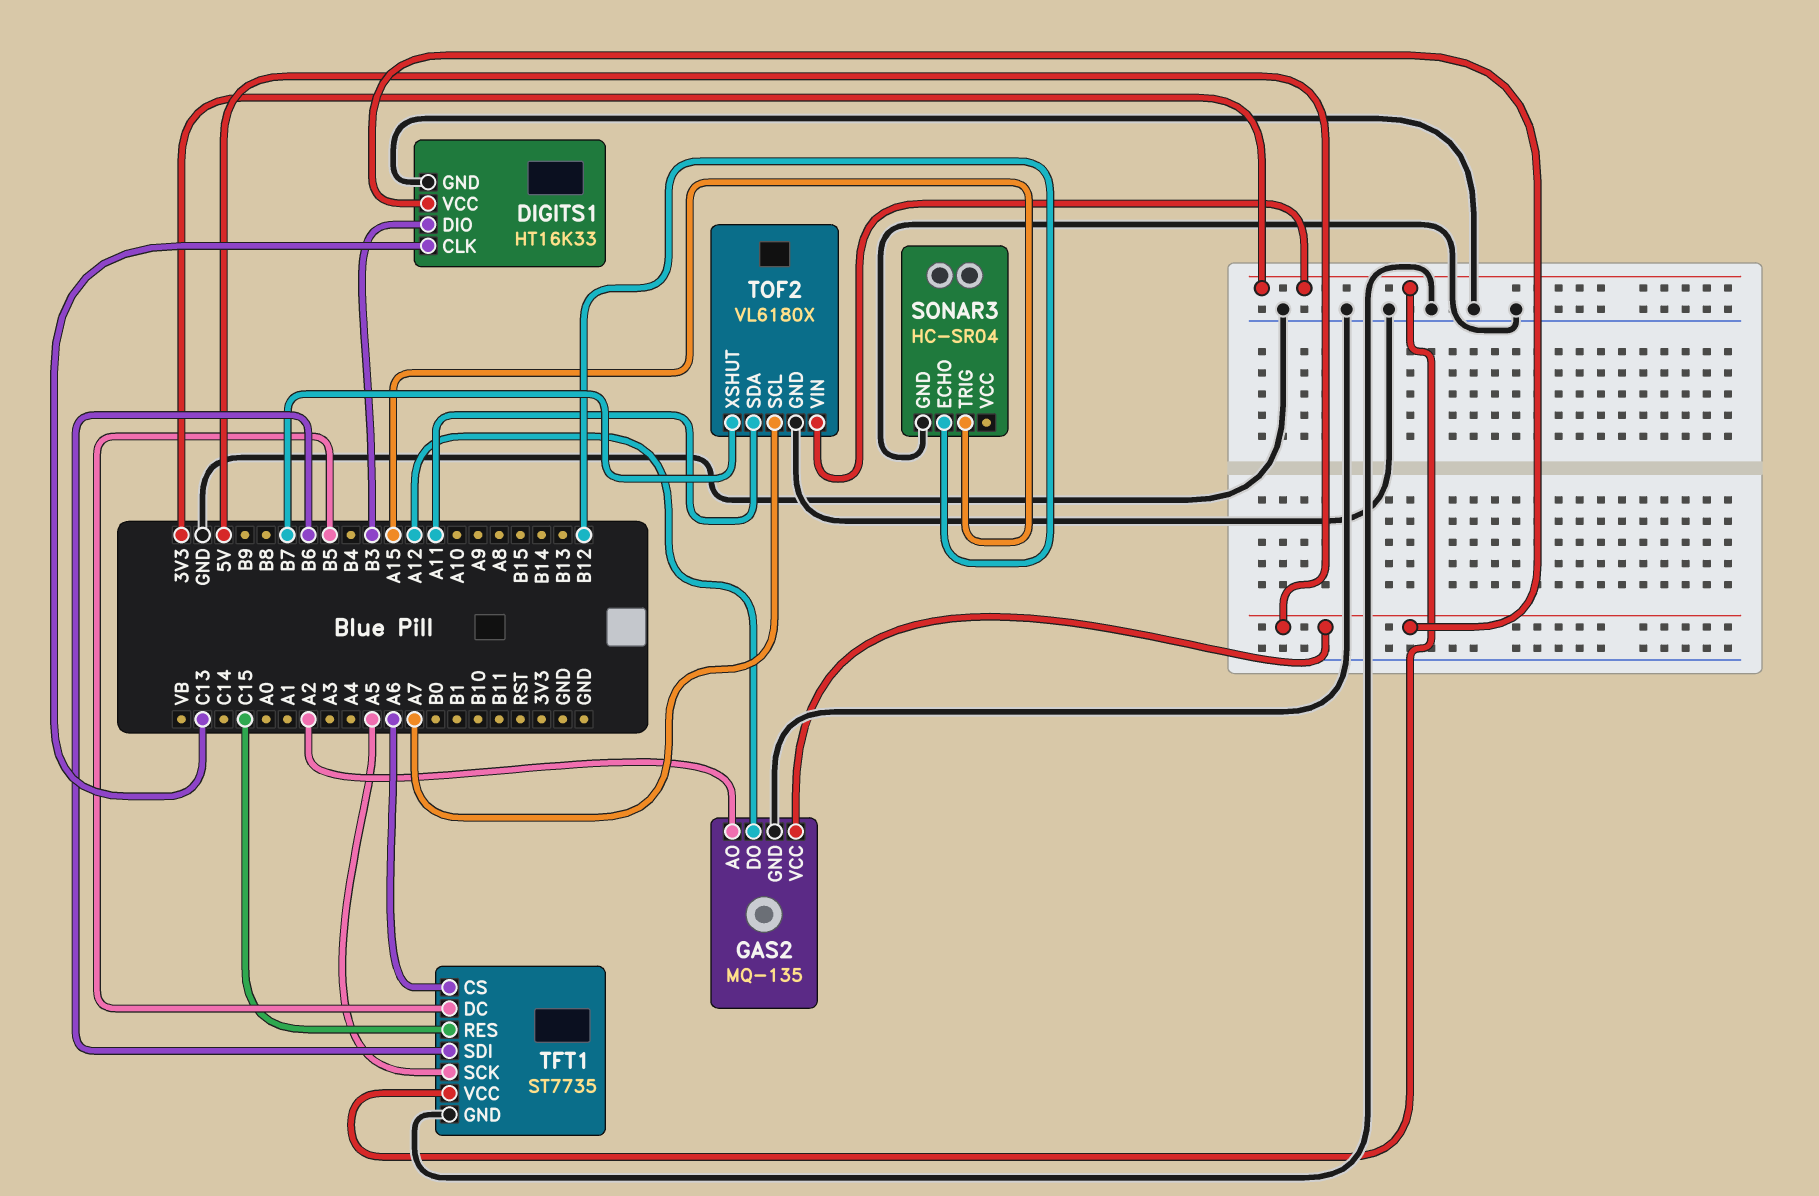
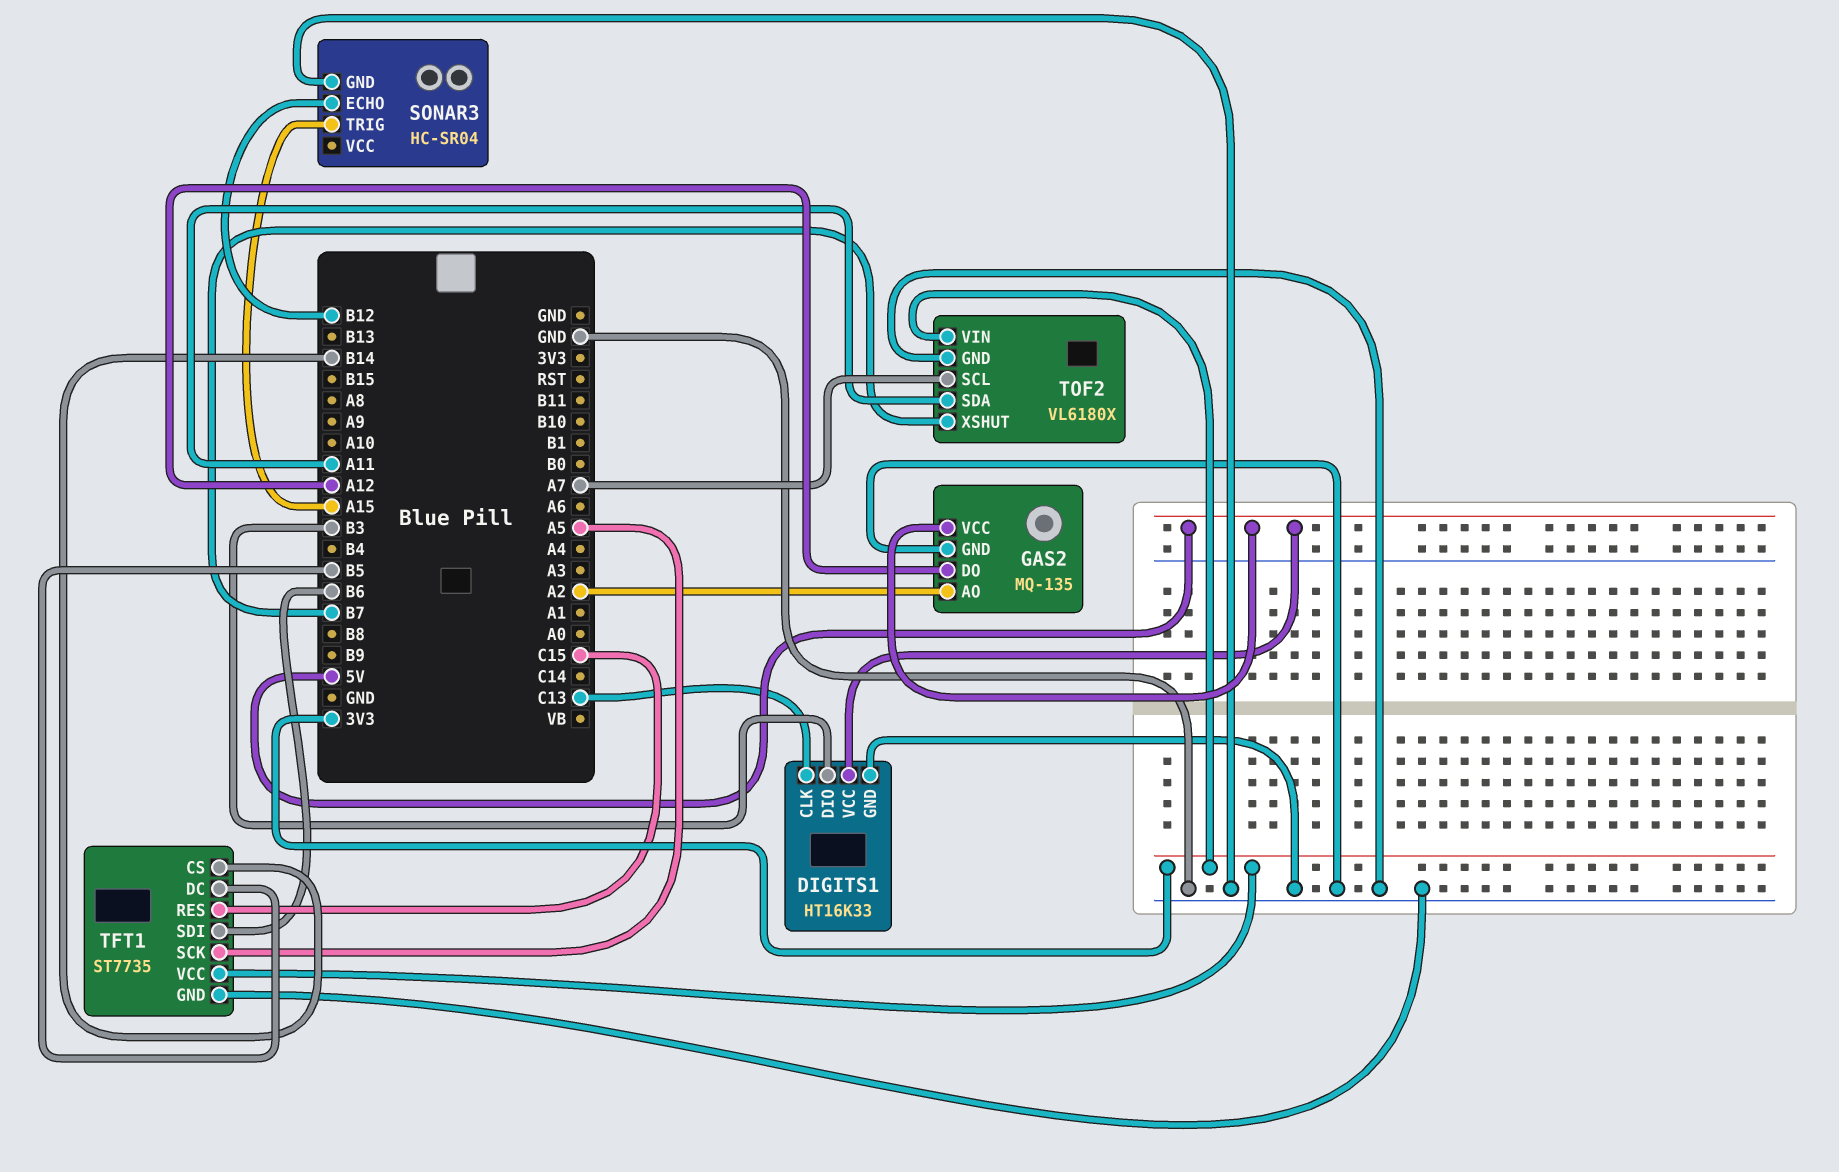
TFT1 pin CS: A6 -> B14

